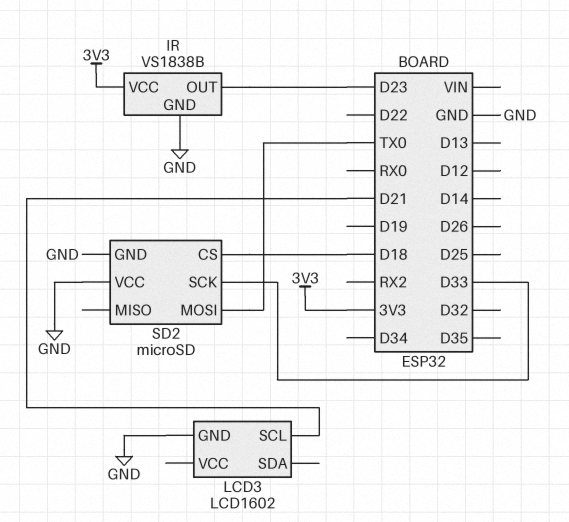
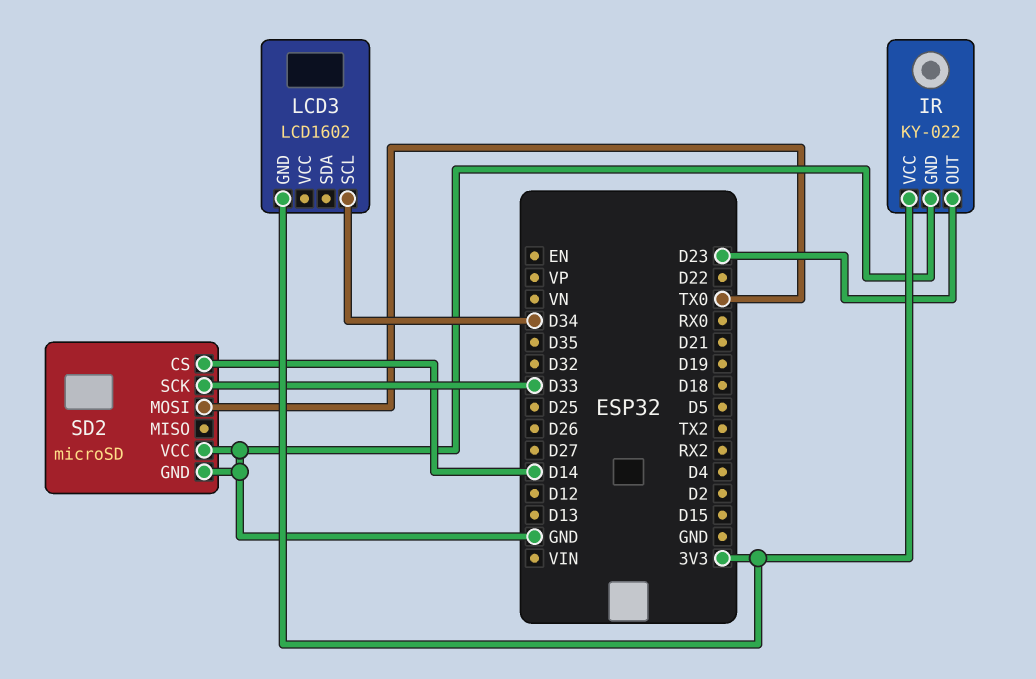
IR: VS1838B -> KY-022
LCD3 pin GND: GND -> 3V3
LCD3 pin SCL: D21 -> D34
SD2 pin CS: D18 -> D14

